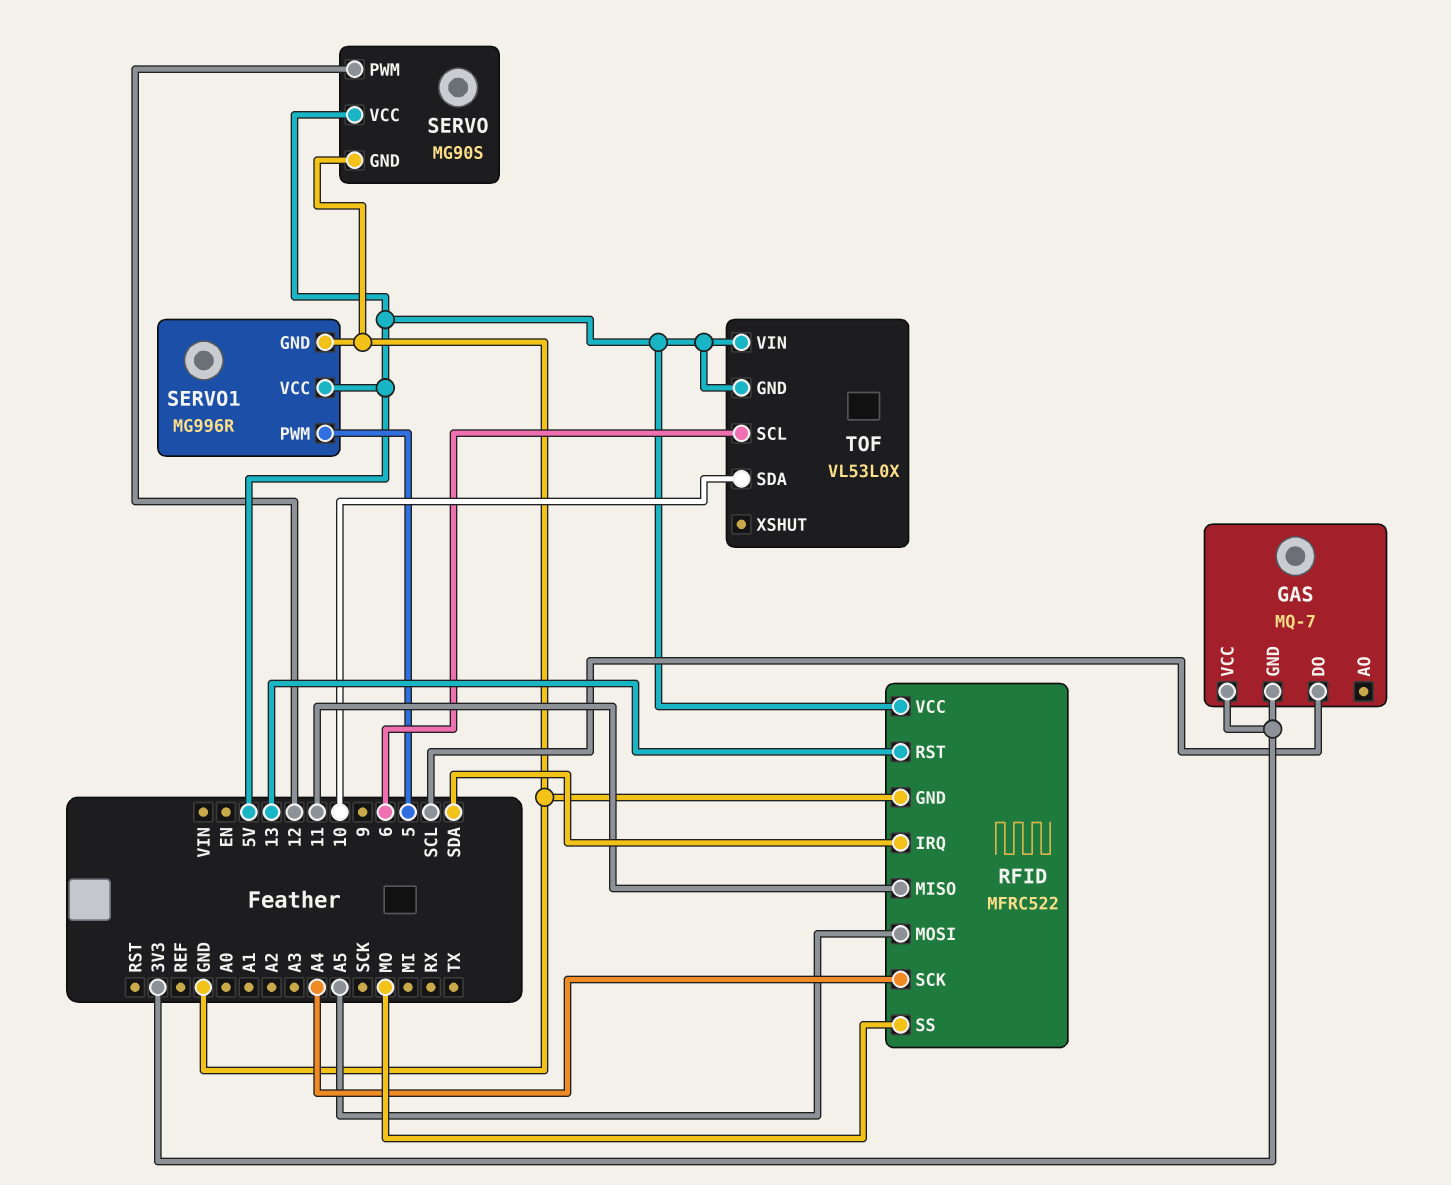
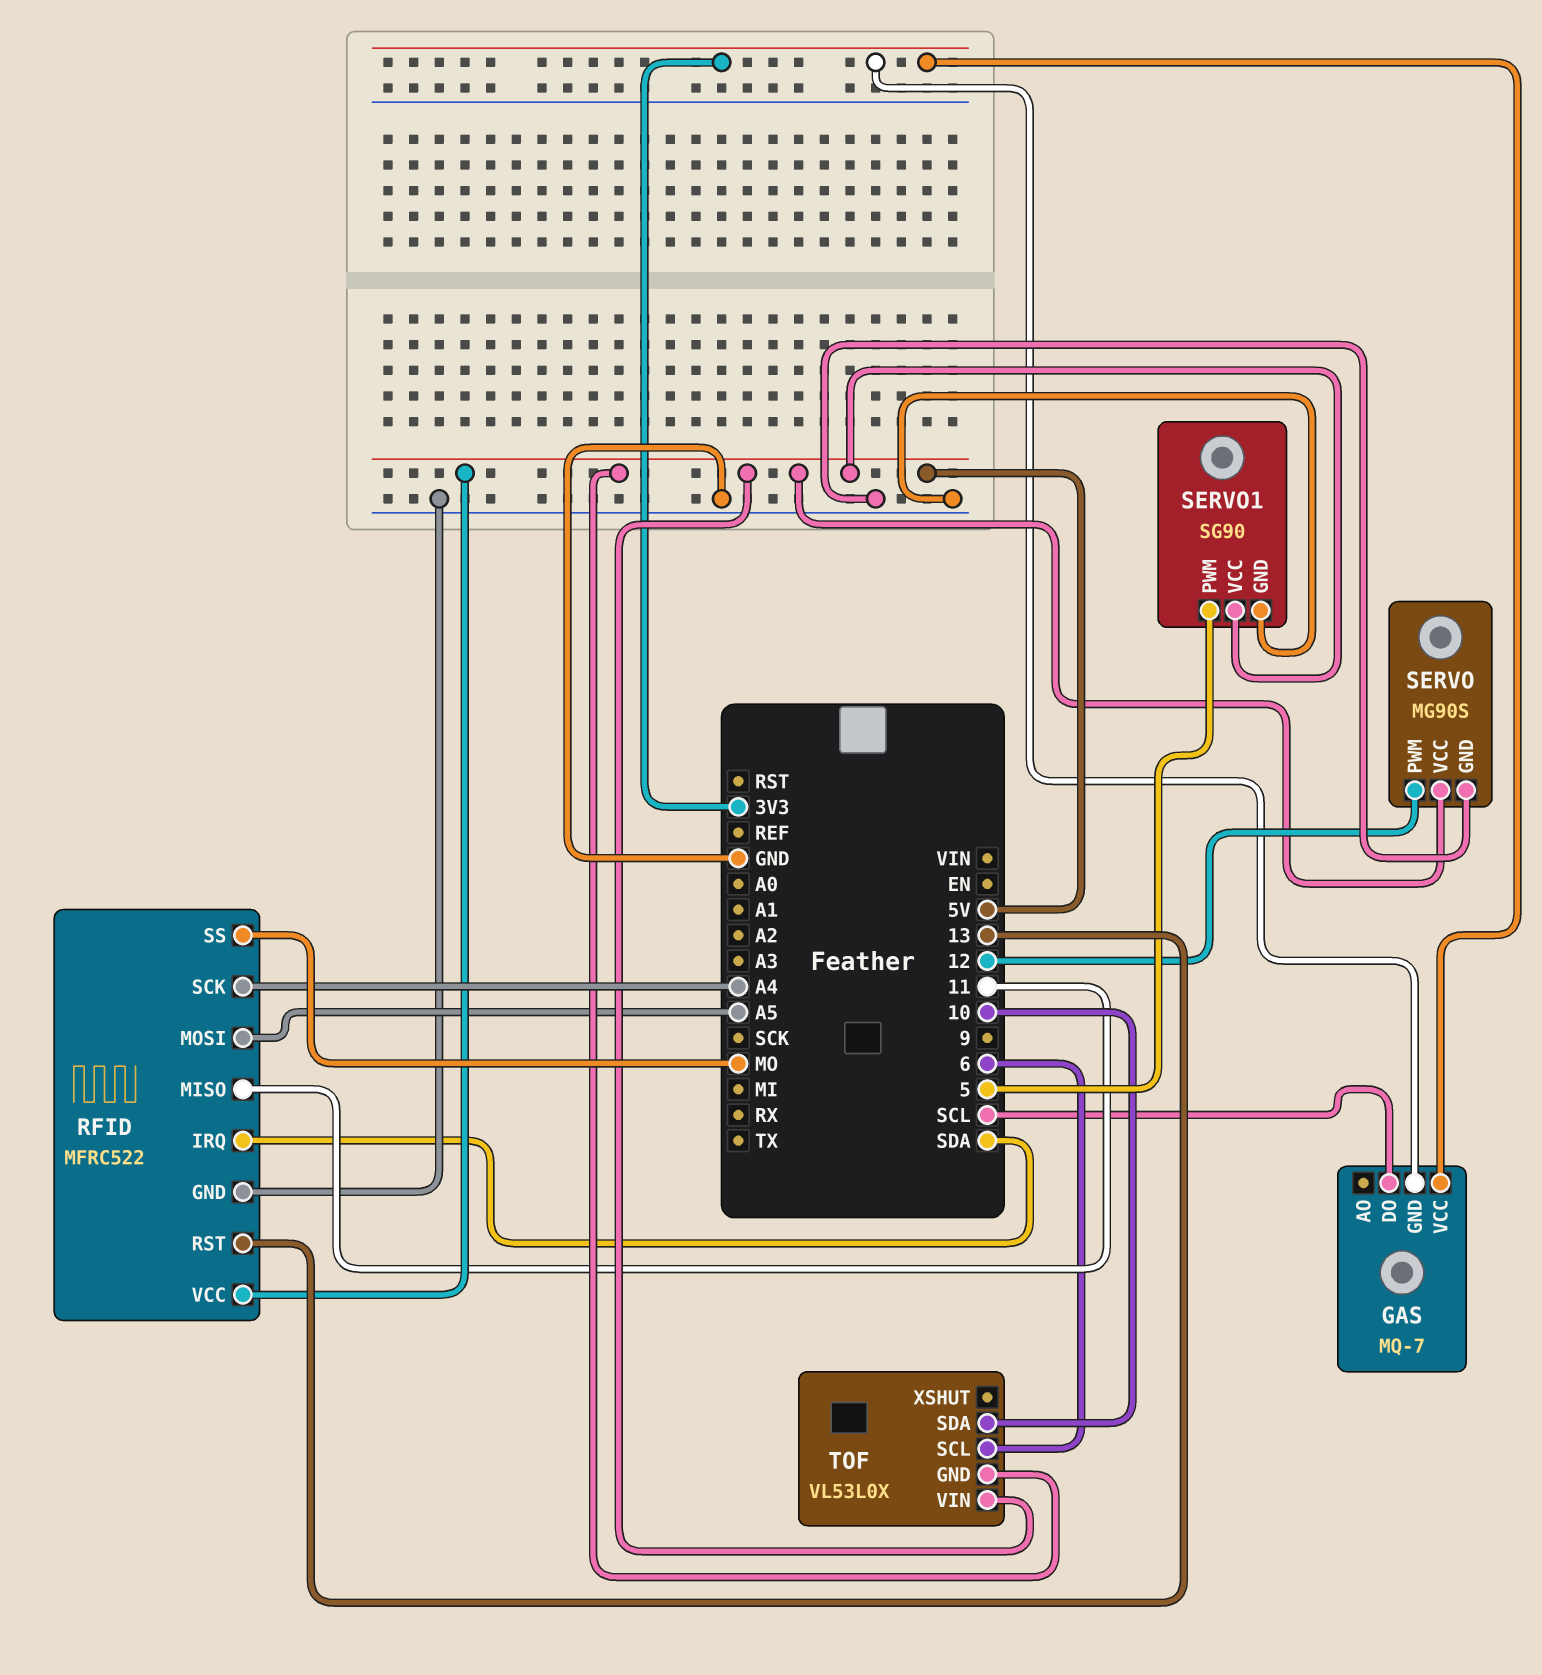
SERVO1: MG996R -> SG90

